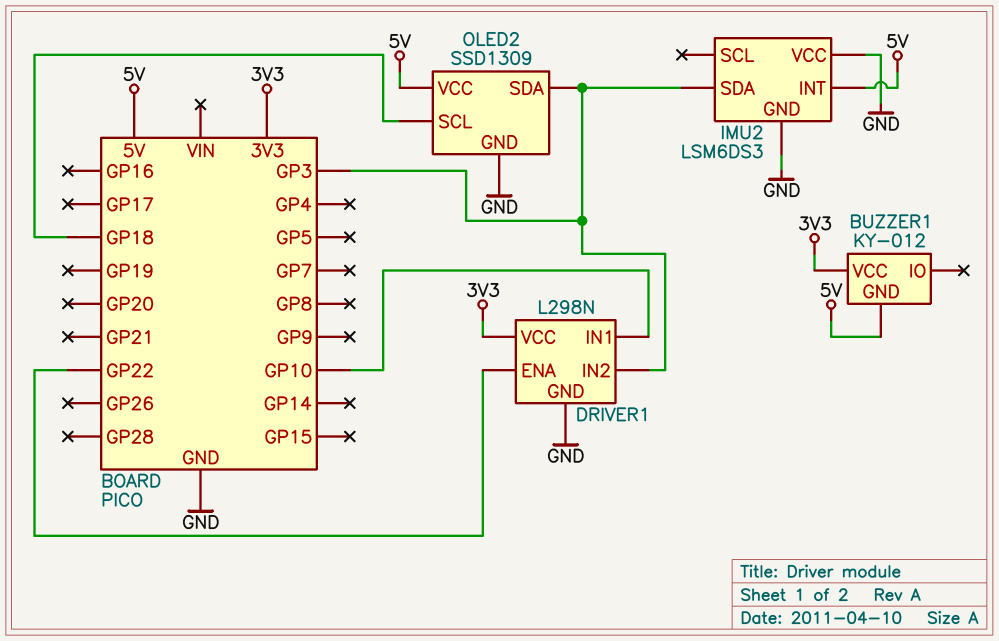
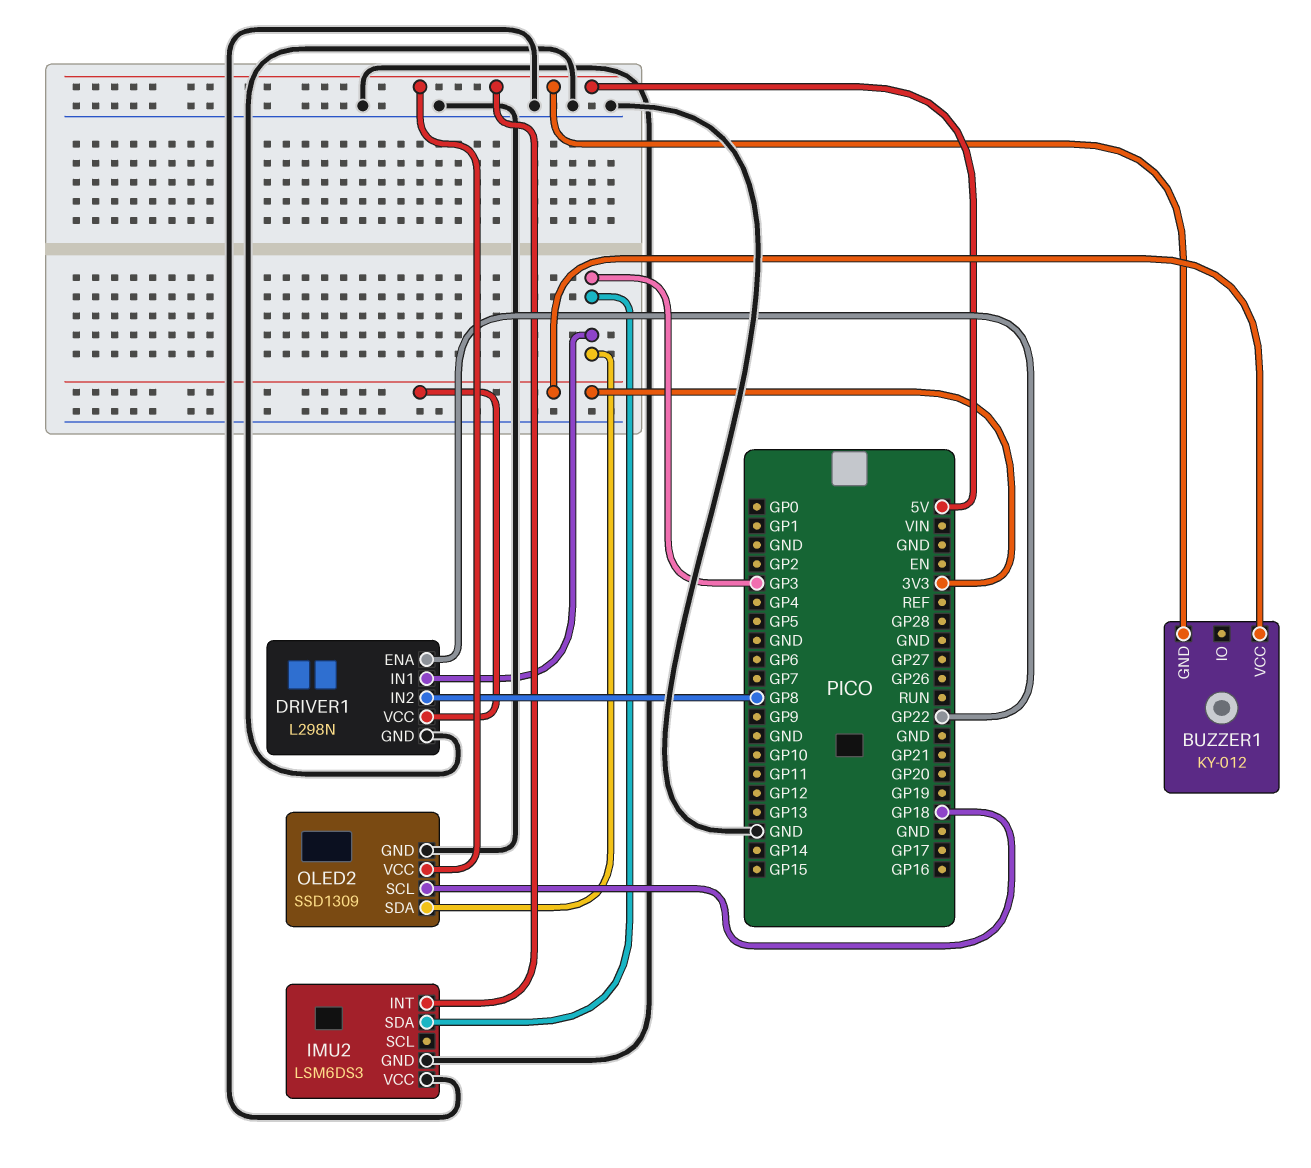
DRIVER1 pin IN1: GP10 -> GP3
DRIVER1 pin IN2: GP3 -> GP8

